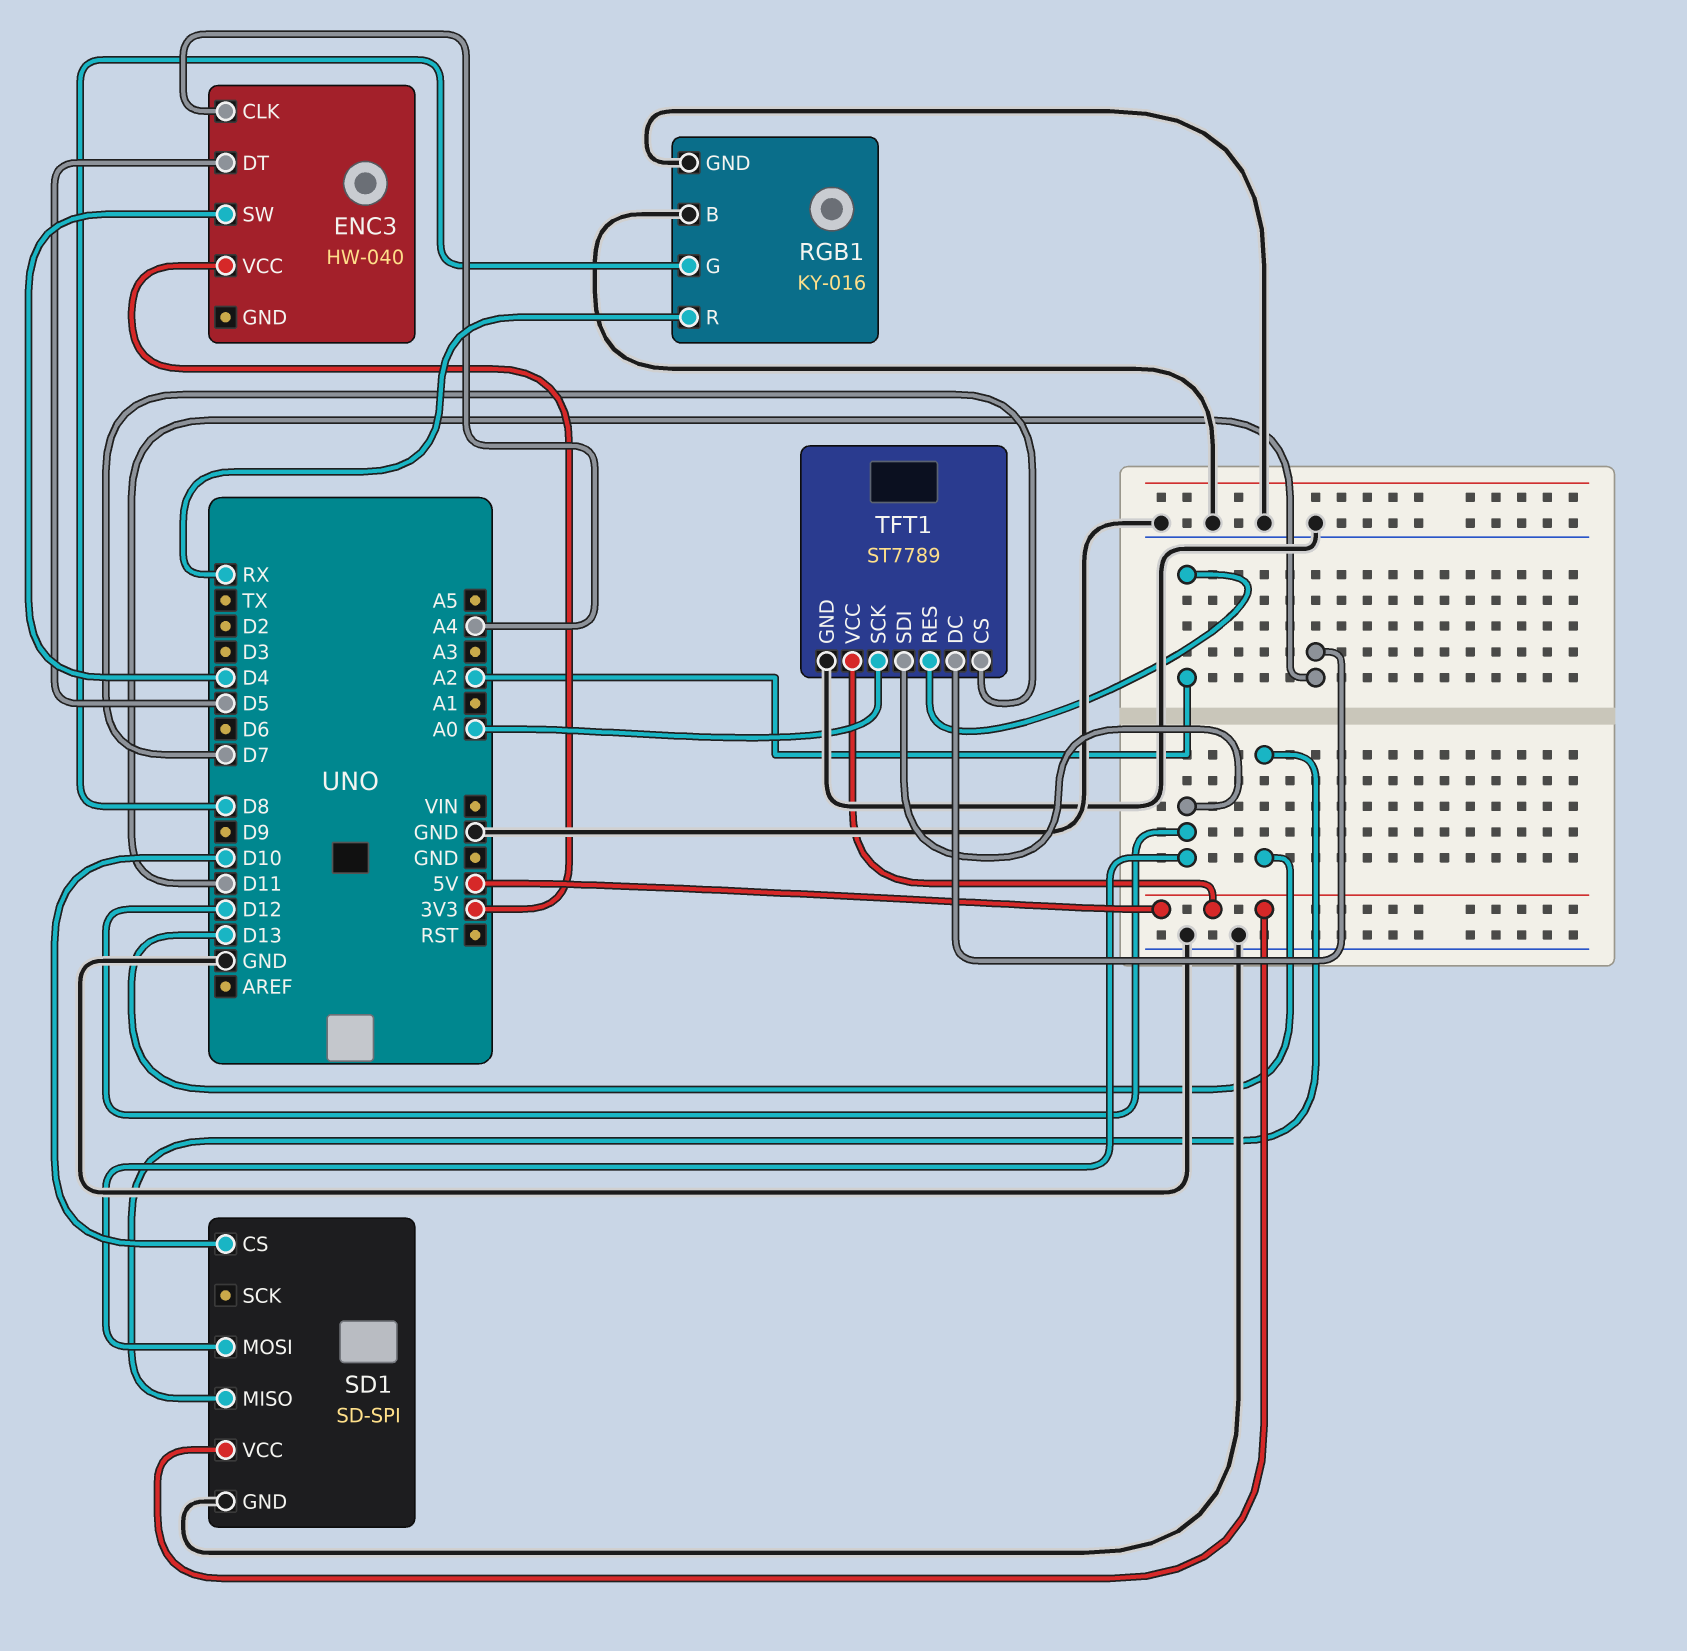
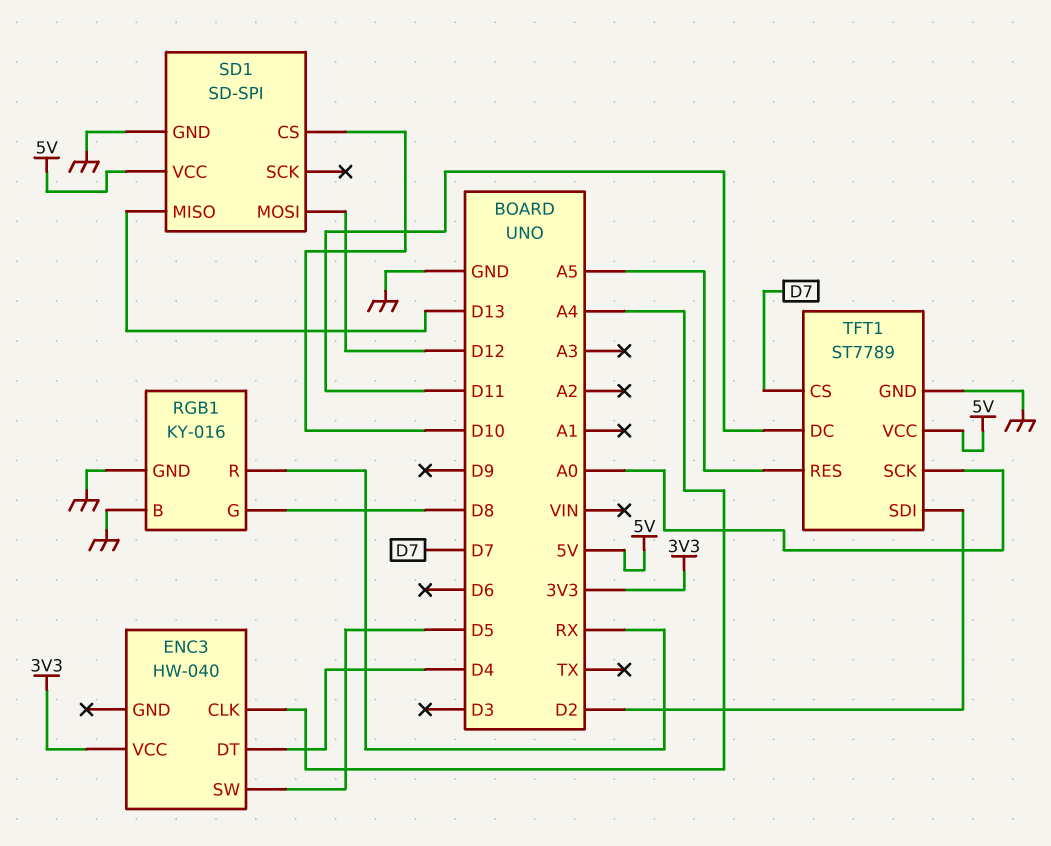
ENC3 pin DT: D5 -> D4
ENC3 pin SW: D4 -> D5
TFT1 pin RES: A2 -> A5
TFT1 pin SDI: D12 -> D2

